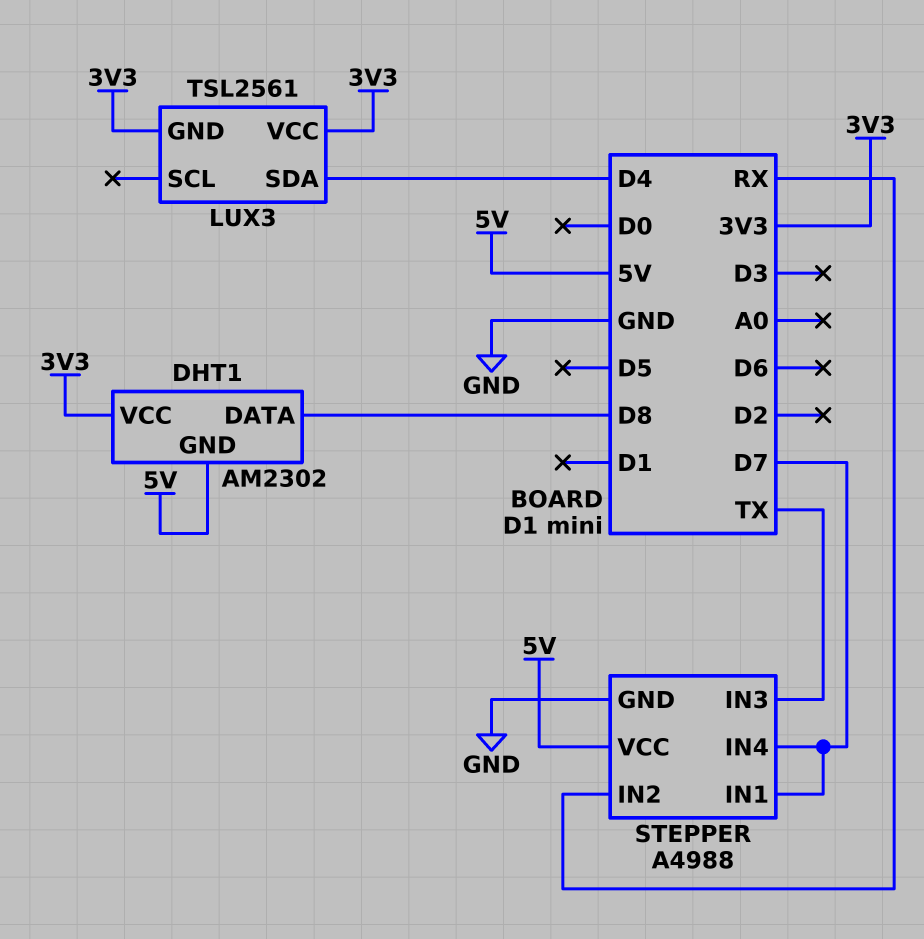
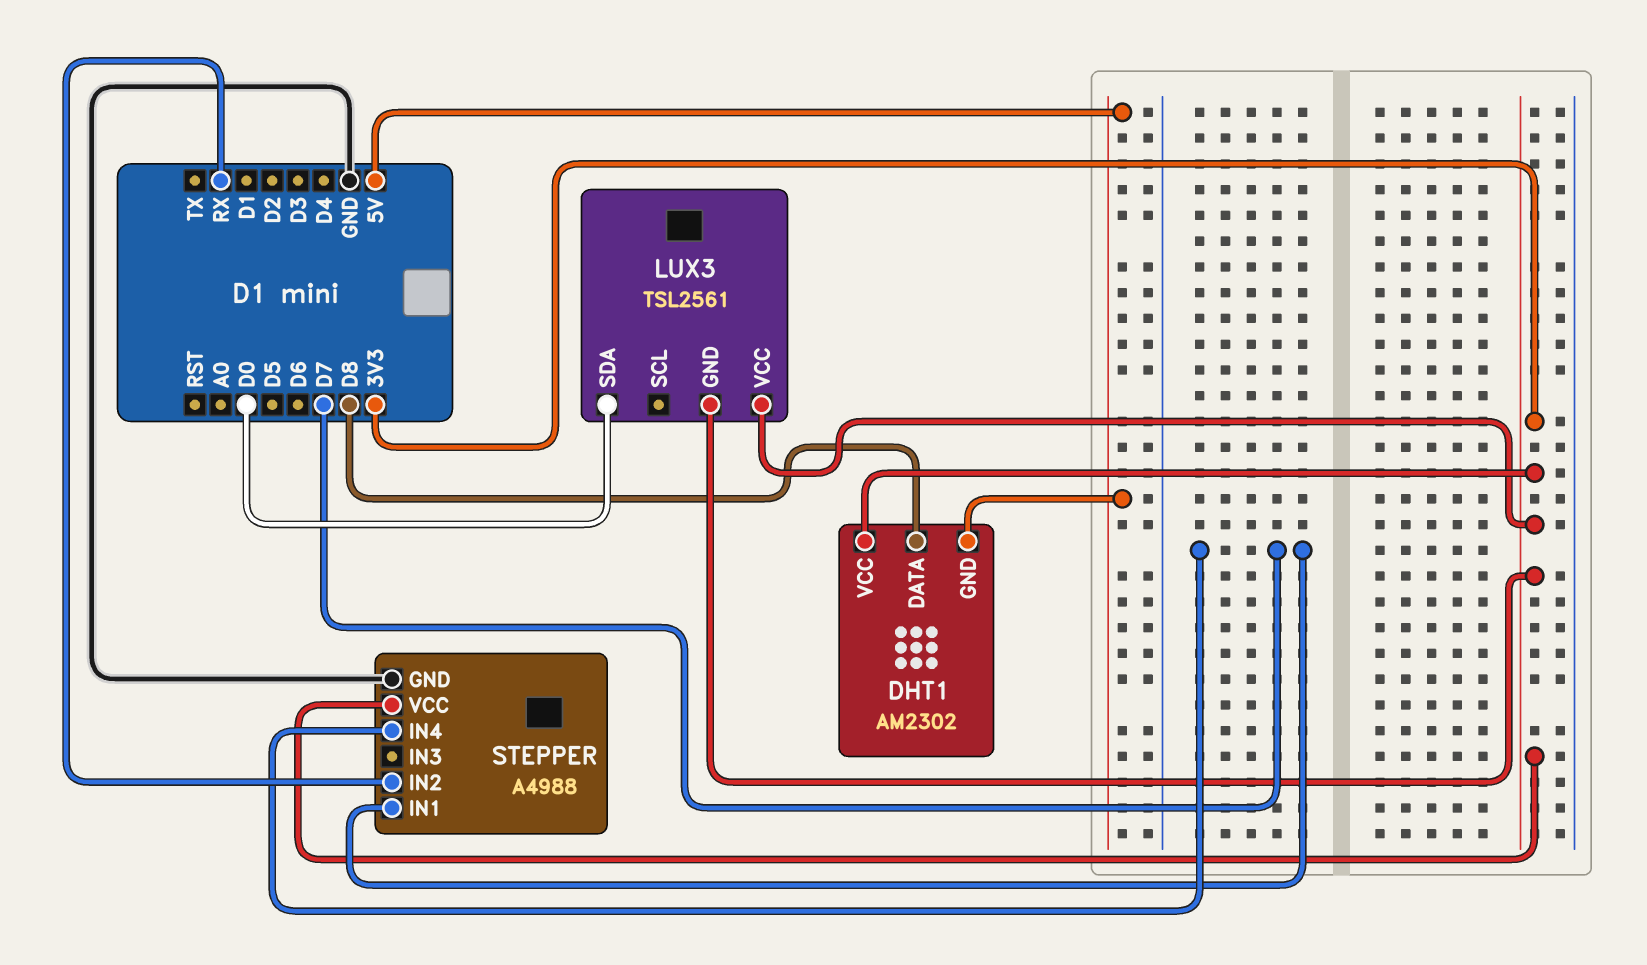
LUX3 pin SDA: D4 -> D0
STEPPER pin IN3: TX -> none
STEPPER pin VCC: 5V -> 3V3

